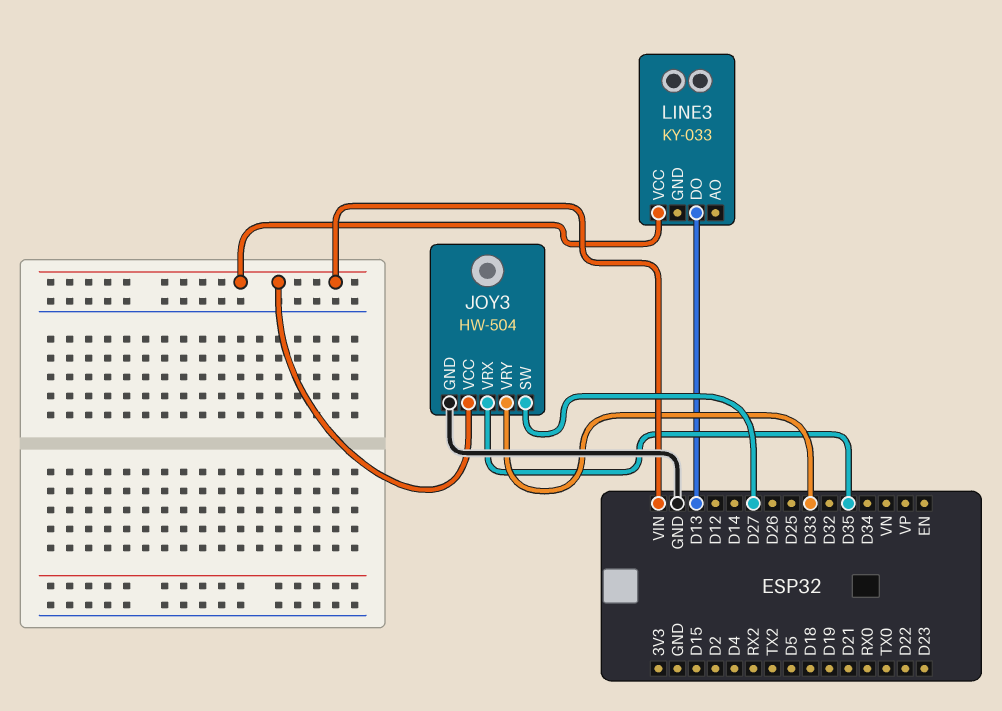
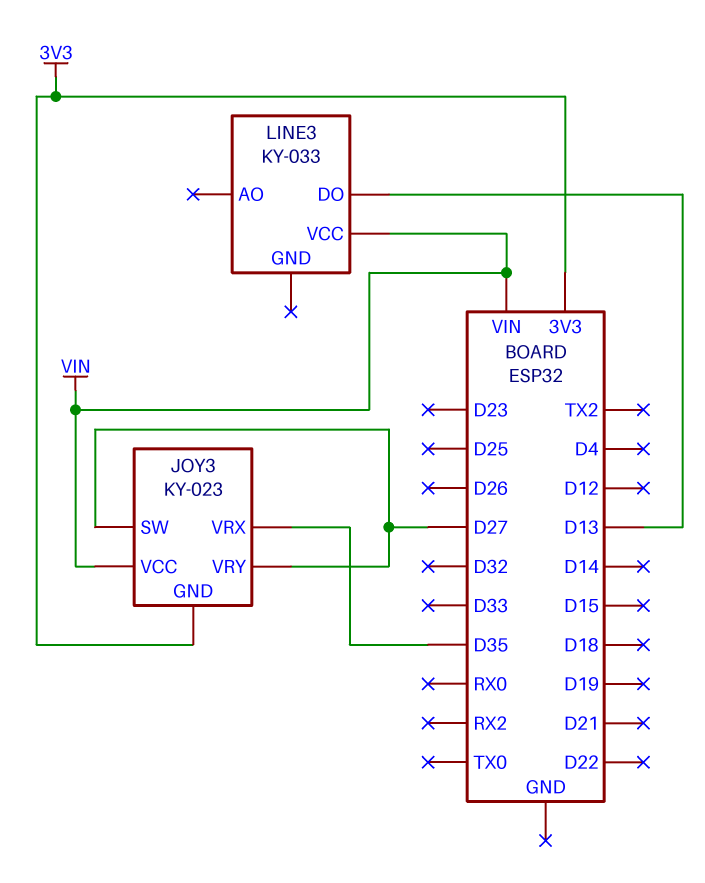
JOY3: HW-504 -> KY-023
JOY3 pin GND: GND -> 3V3
JOY3 pin VRY: D33 -> D27

